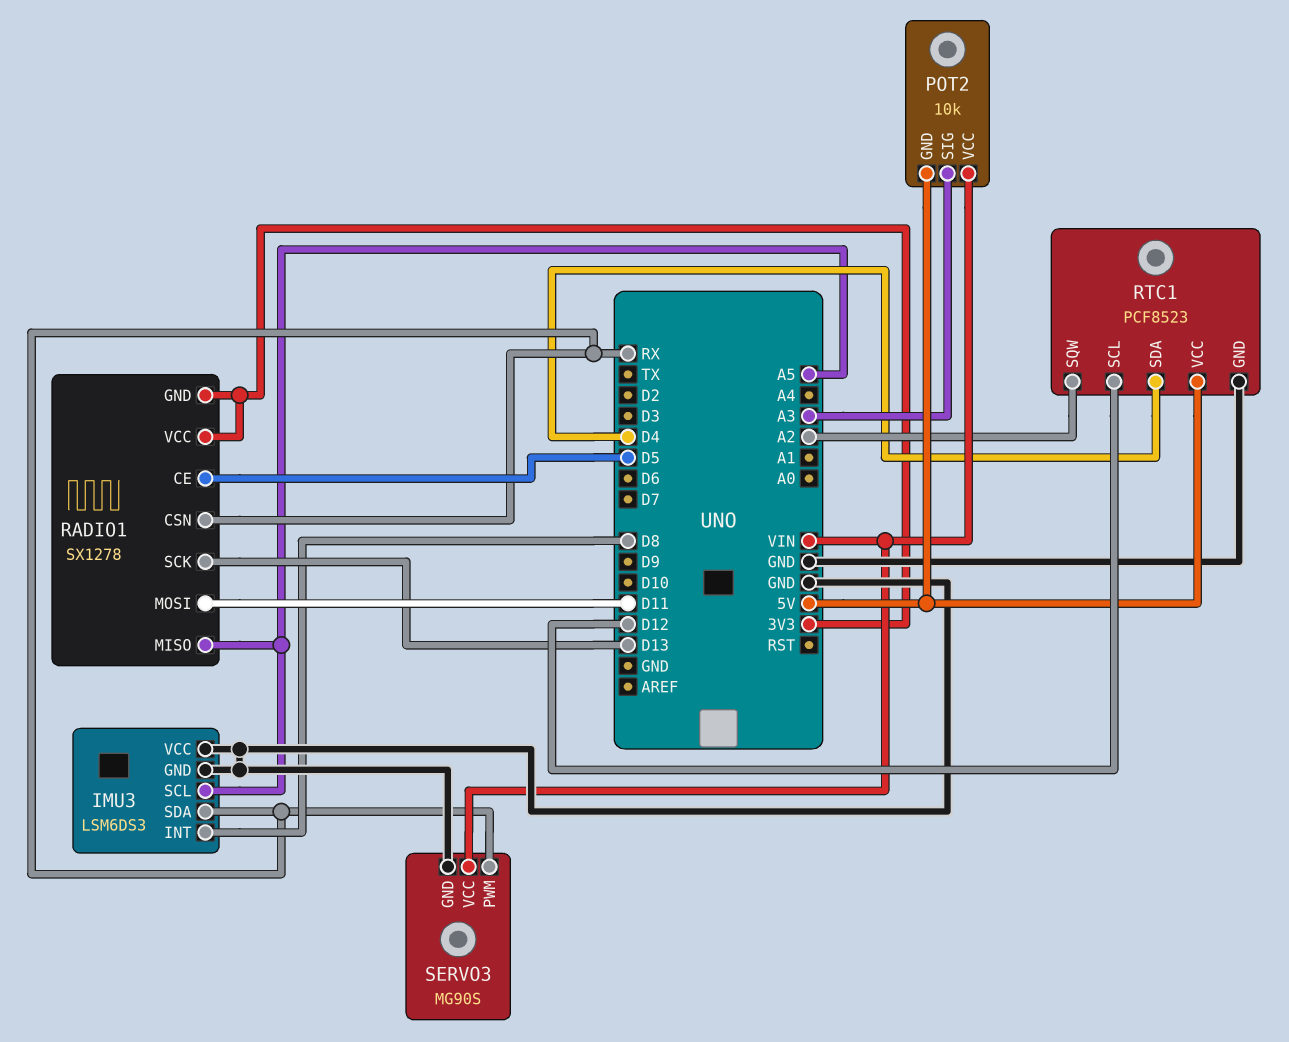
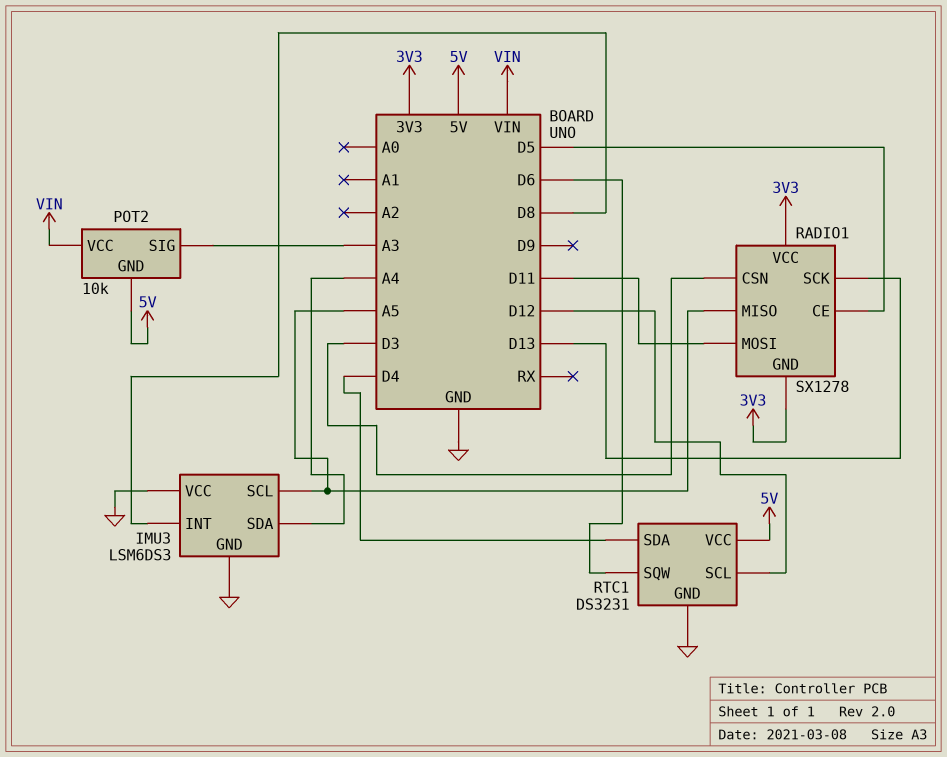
IMU3 pin SDA: RX -> A4
RADIO1 pin CSN: RX -> D3
RTC1: PCF8523 -> DS3231
RTC1 pin SQW: A2 -> D6
SERVO3: MG90S -> none
SERVO3 pin GND: GND -> none
SERVO3 pin PWM: RX -> none
SERVO3 pin VCC: VIN -> none

